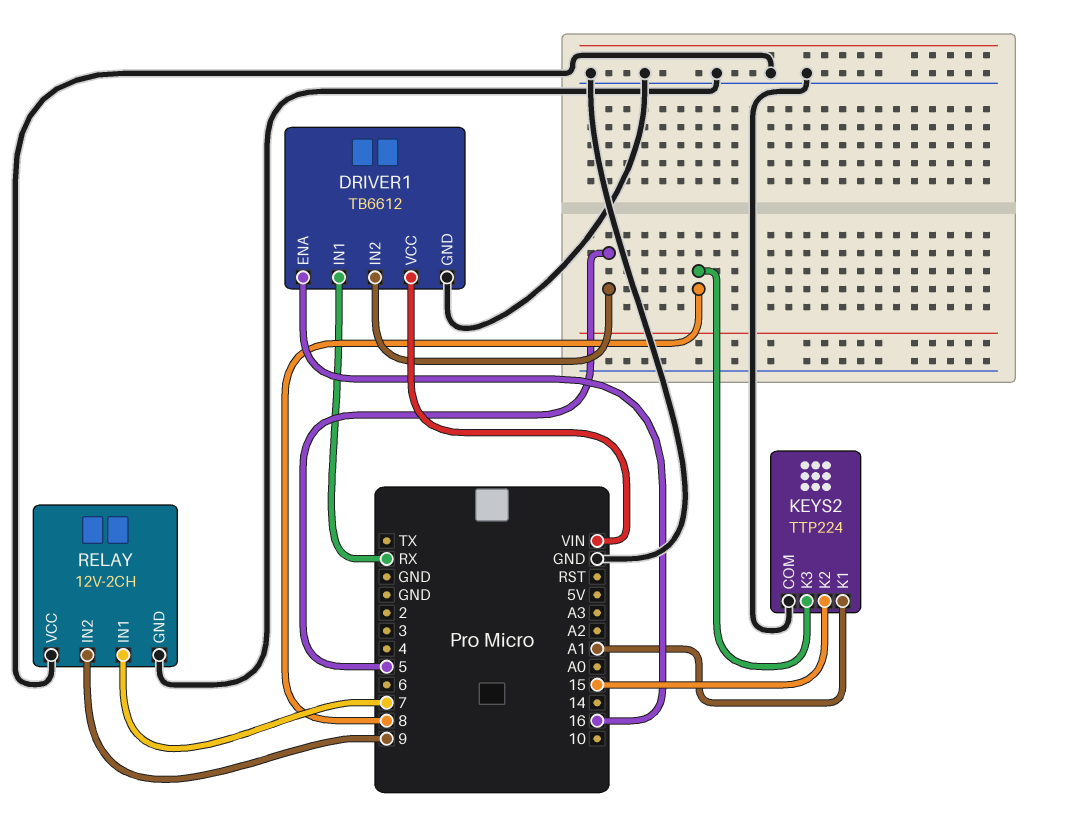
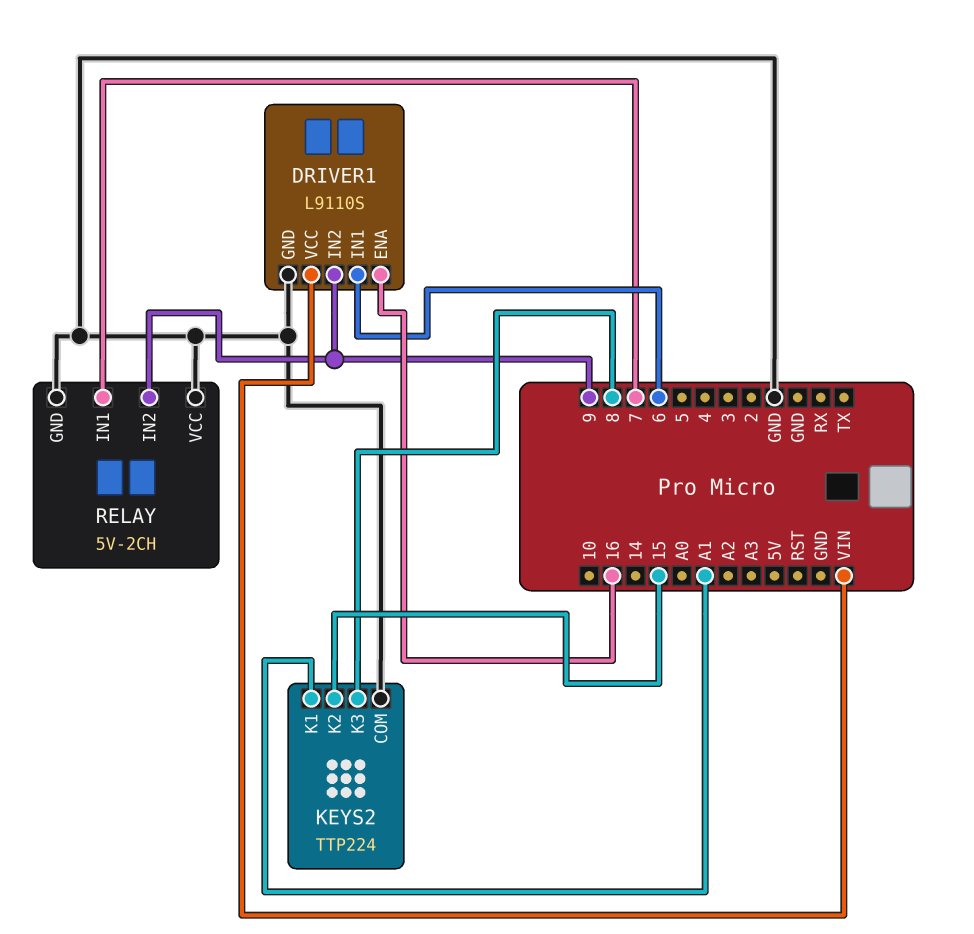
DRIVER1: TB6612 -> L9110S
DRIVER1 pin IN1: RX -> 6
DRIVER1 pin IN2: 5 -> 9
RELAY: 12V-2CH -> 5V-2CH

